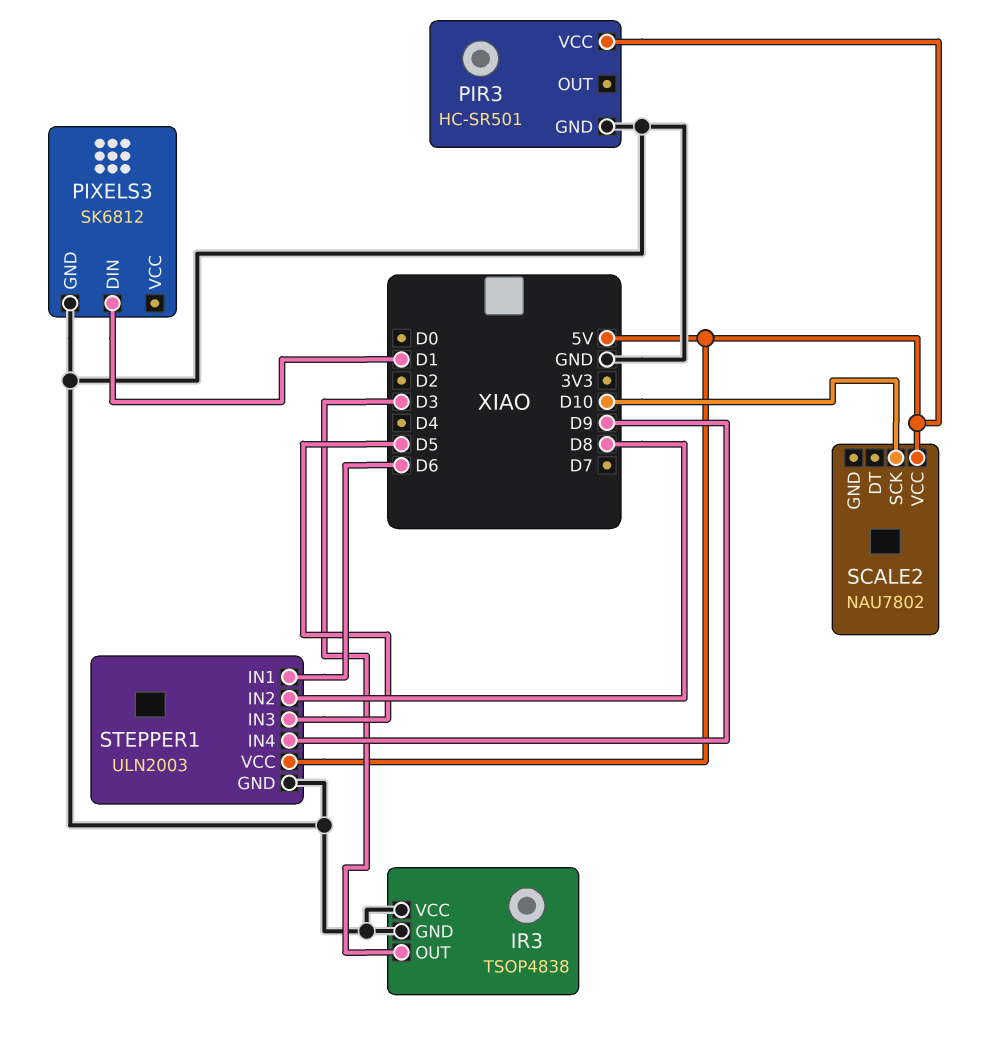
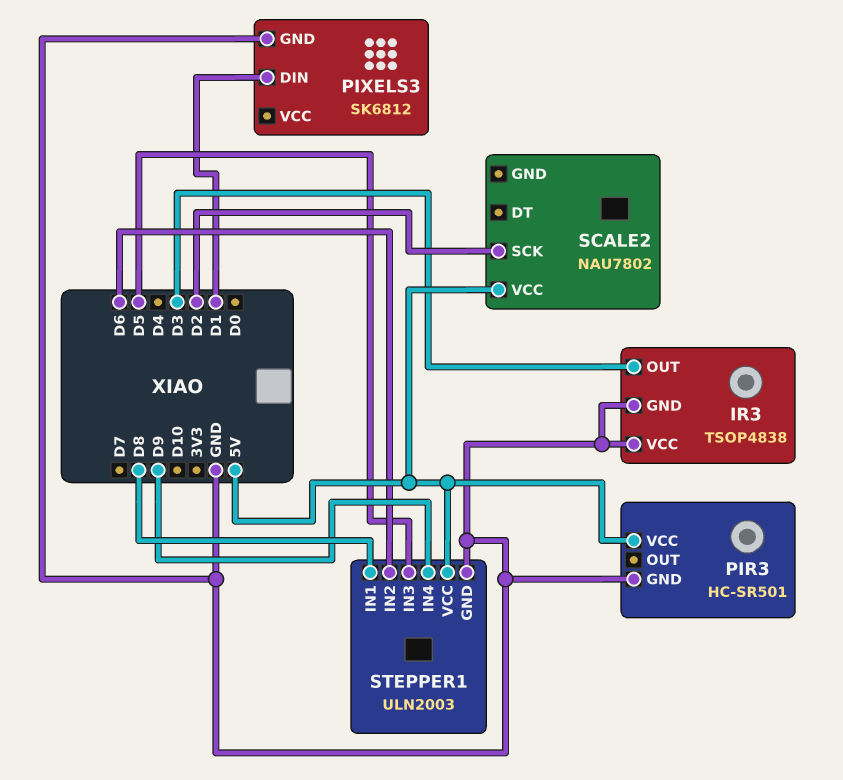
SCALE2 pin SCK: D10 -> D2
STEPPER1 pin IN1: D6 -> D8
STEPPER1 pin IN2: D8 -> D6

